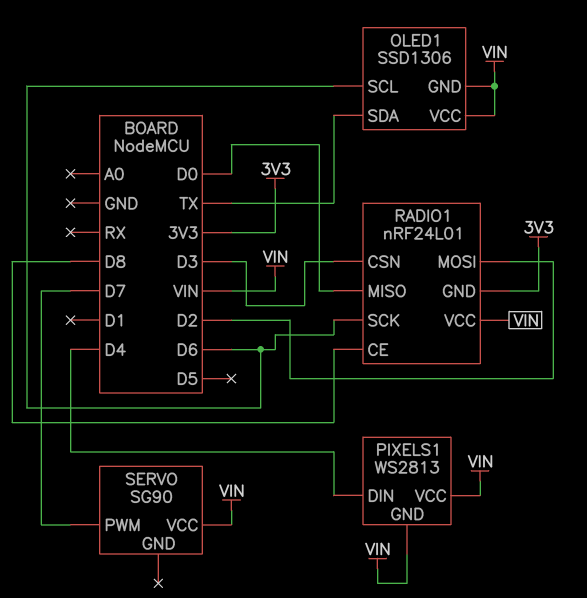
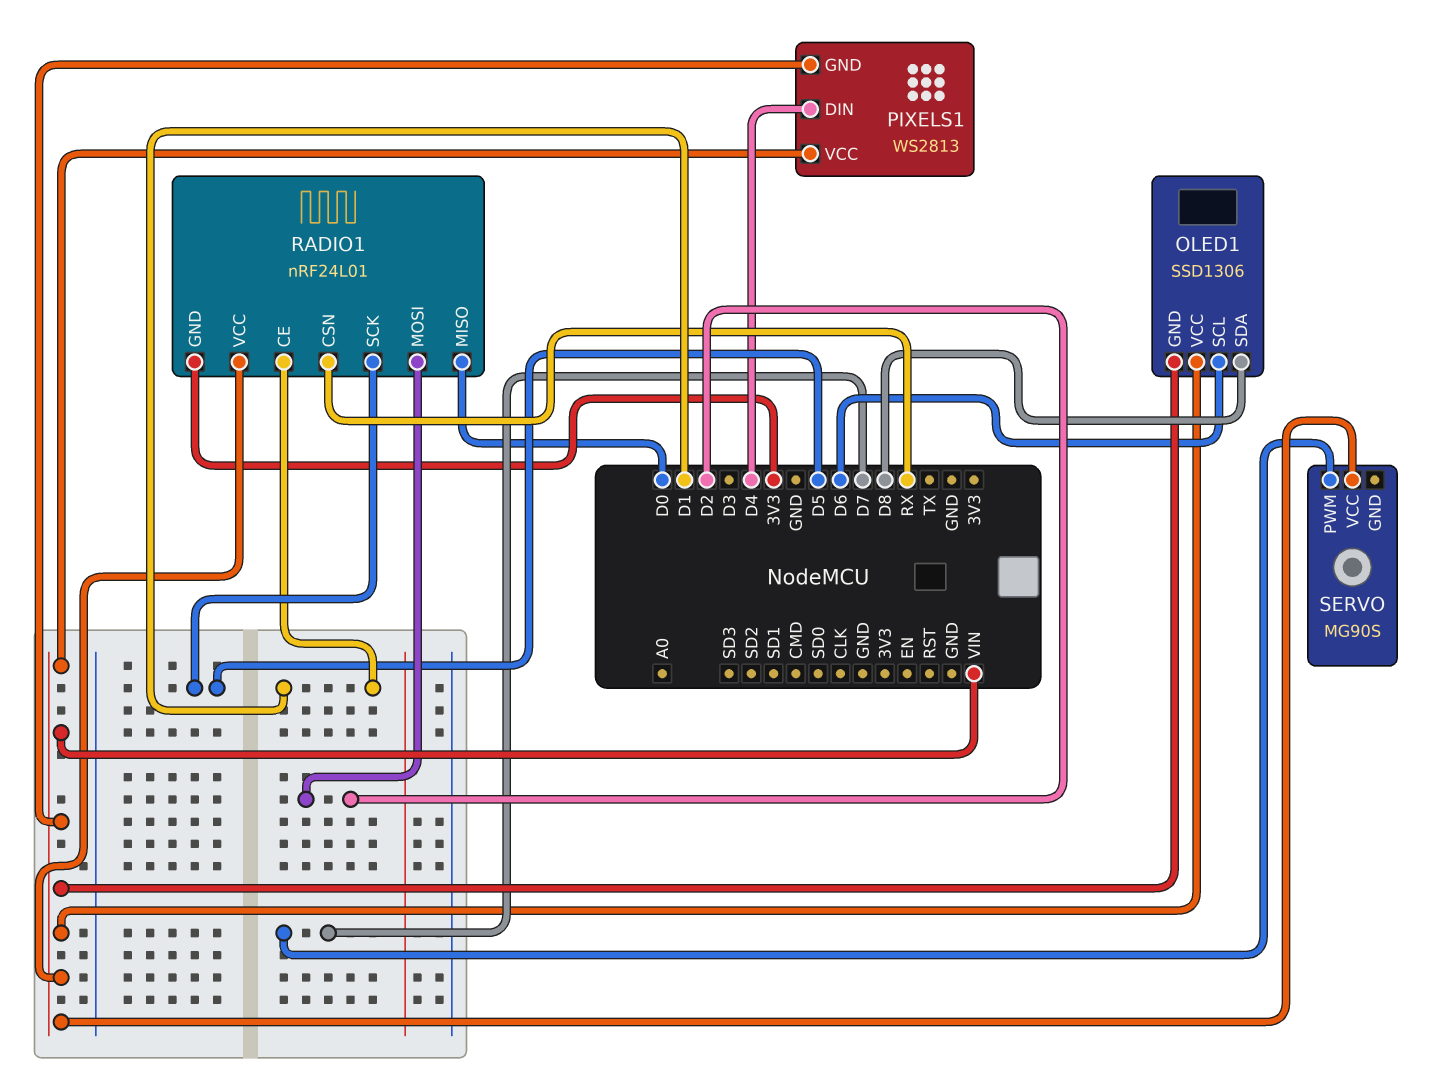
OLED1 pin SDA: TX -> D8
RADIO1 pin CE: D8 -> D1
RADIO1 pin CSN: D3 -> RX
RADIO1 pin SCK: D6 -> D5
SERVO: SG90 -> MG90S

